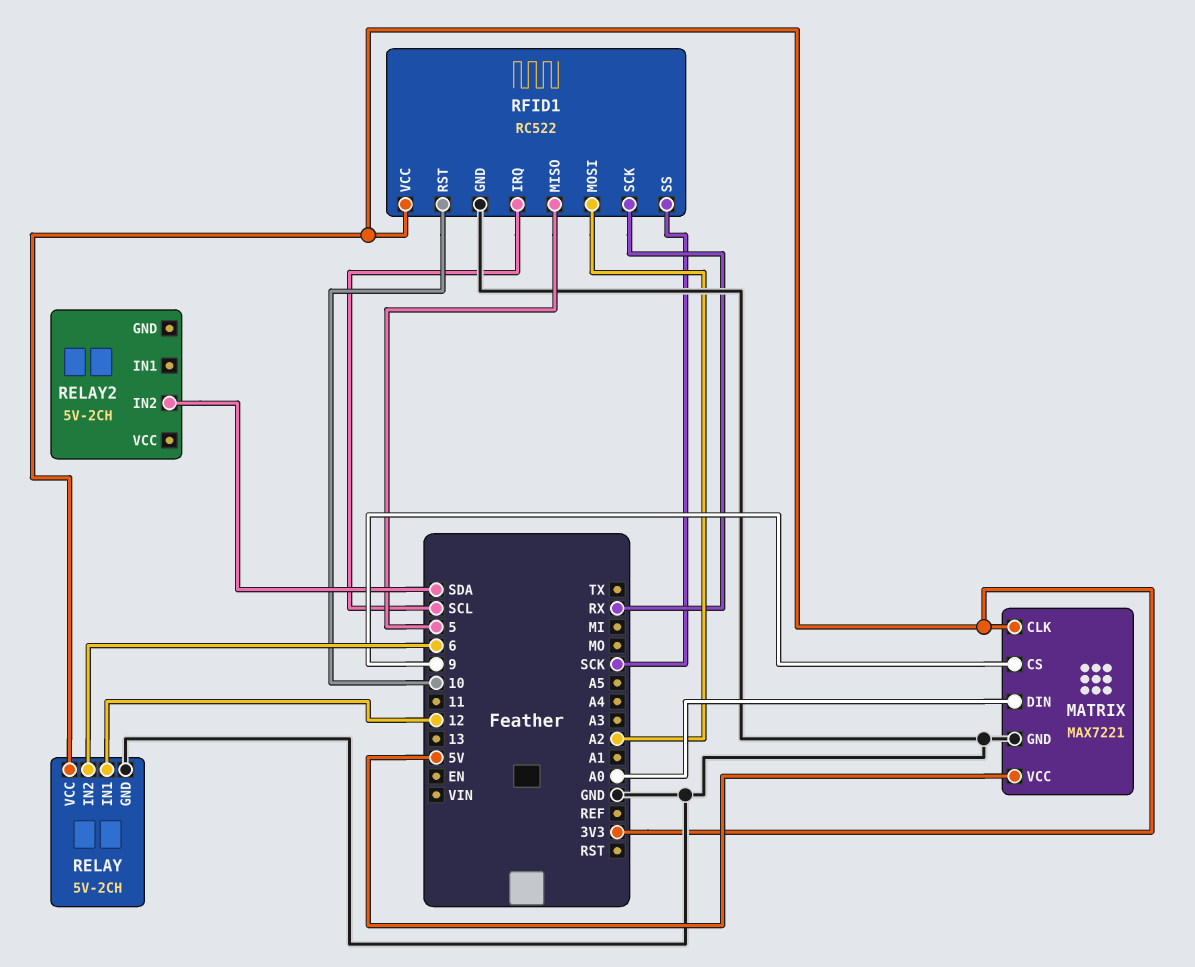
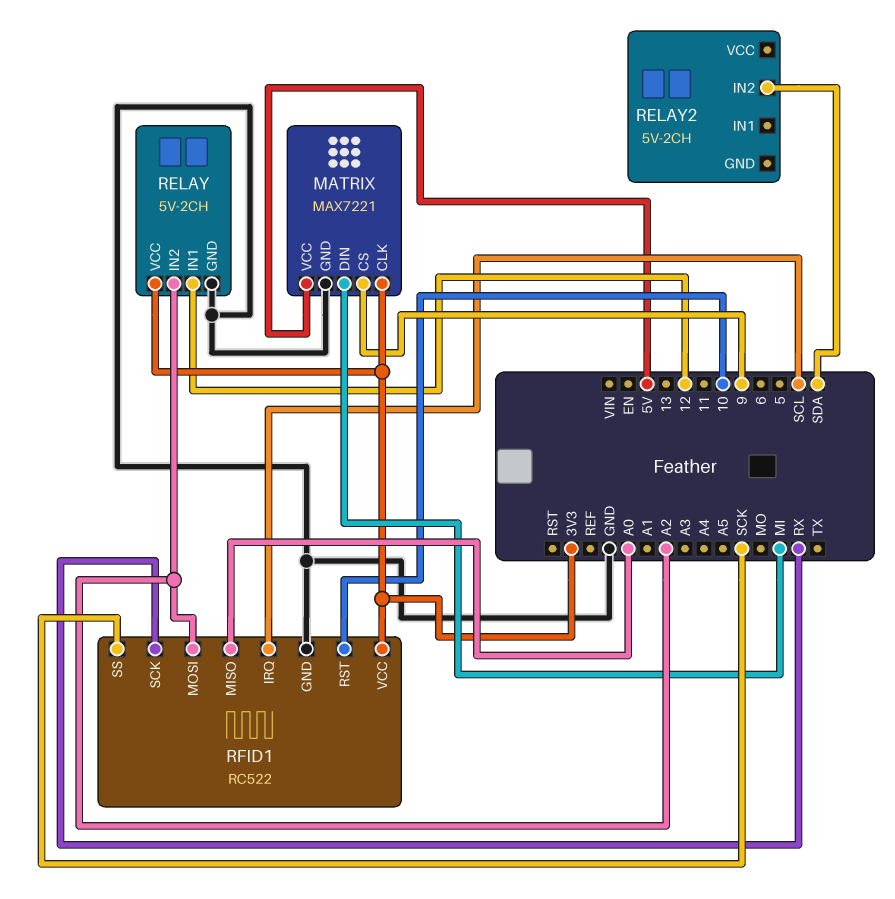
MATRIX pin DIN: A0 -> MI
RELAY pin IN2: 6 -> A2
RFID1 pin MISO: 5 -> A0

